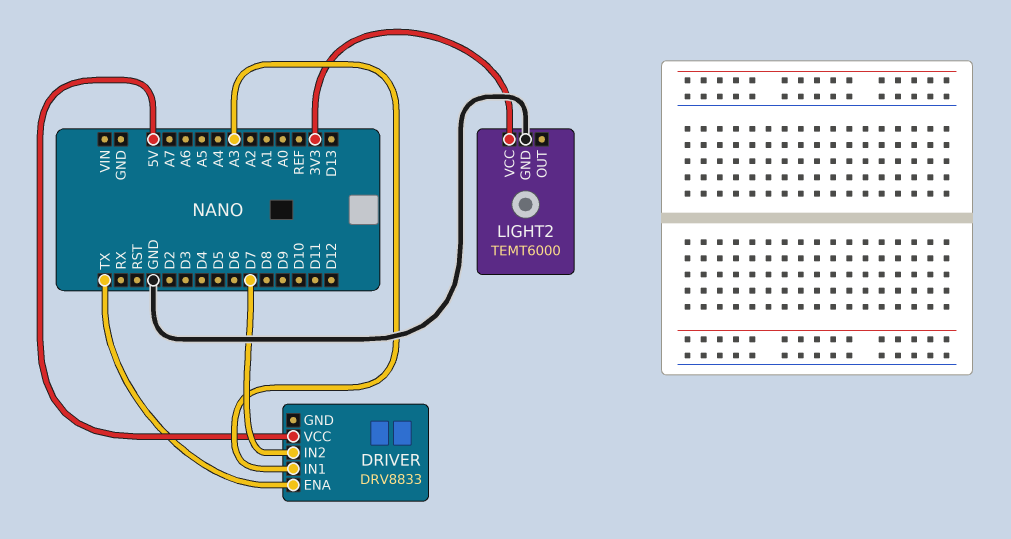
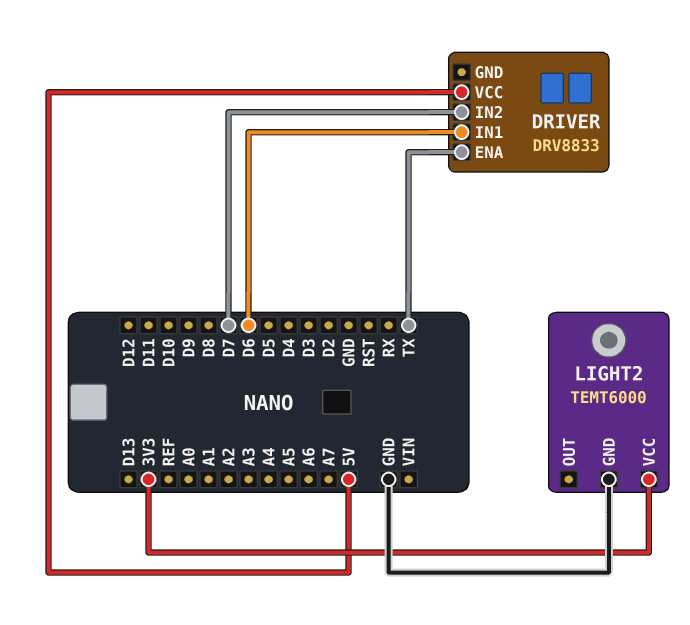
DRIVER pin IN1: A3 -> D6

